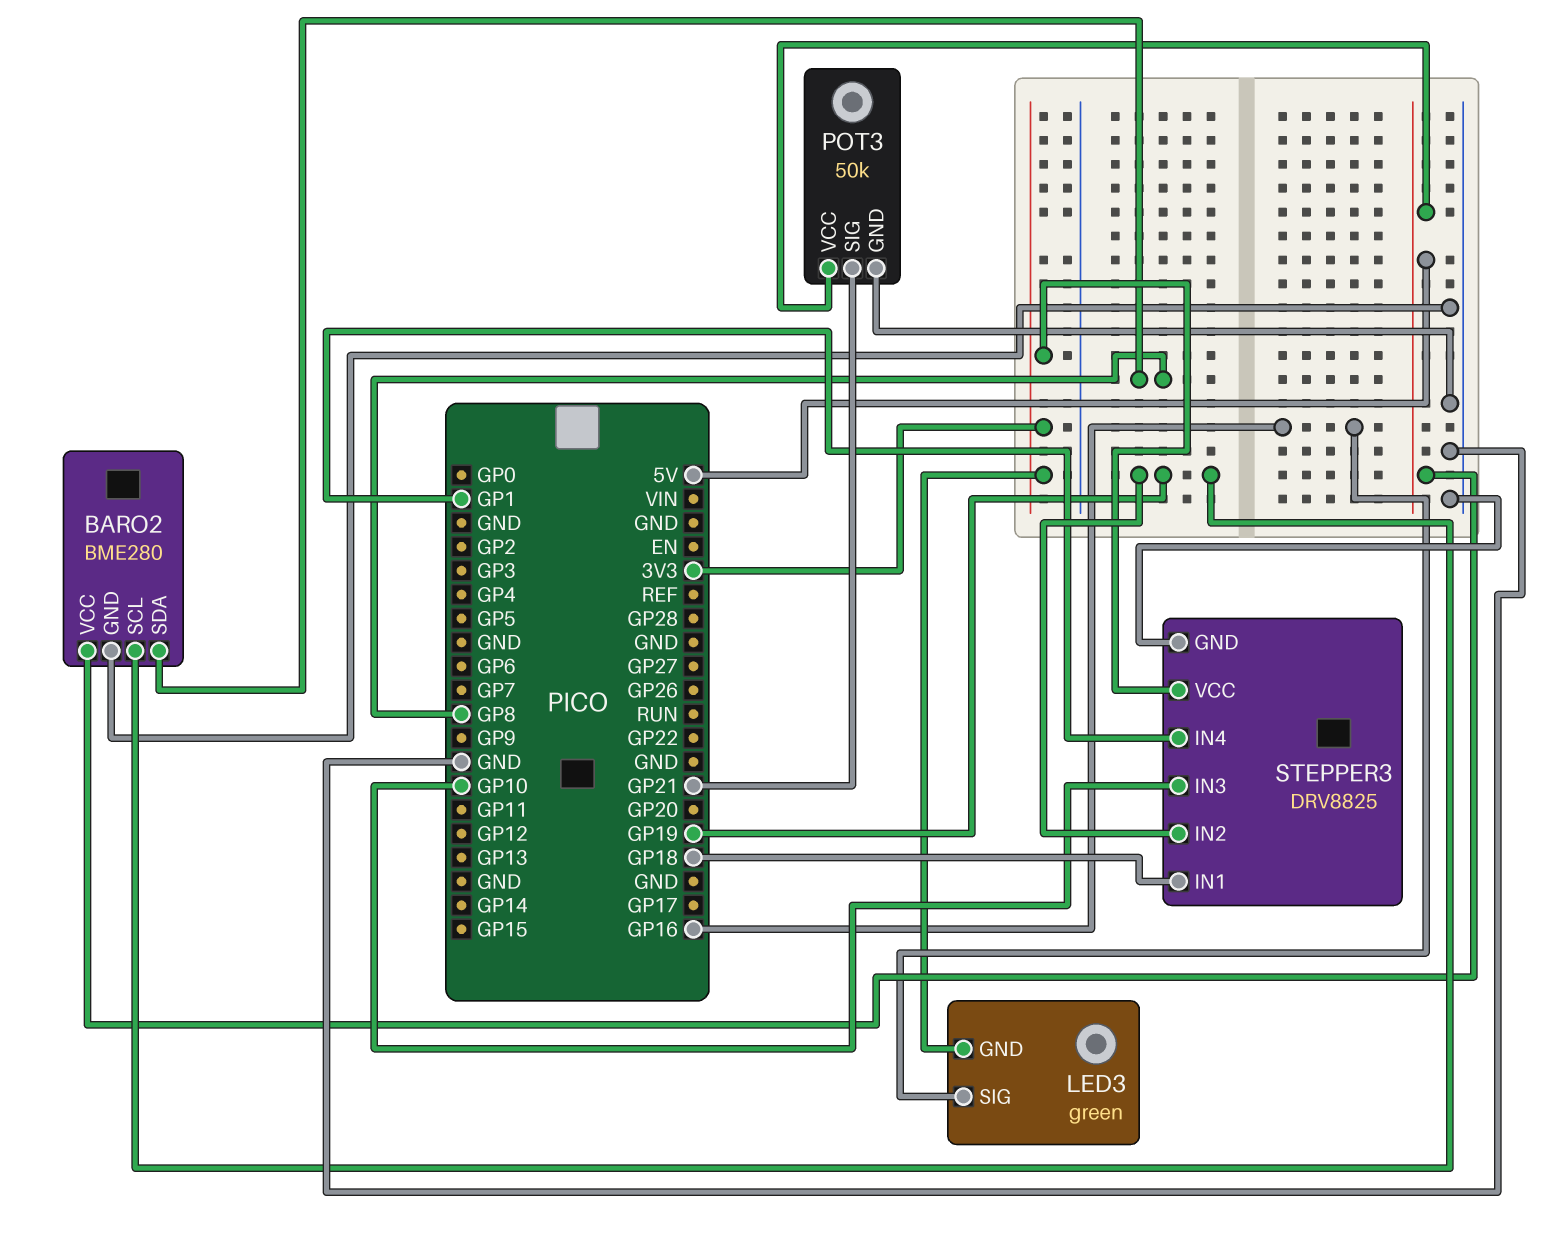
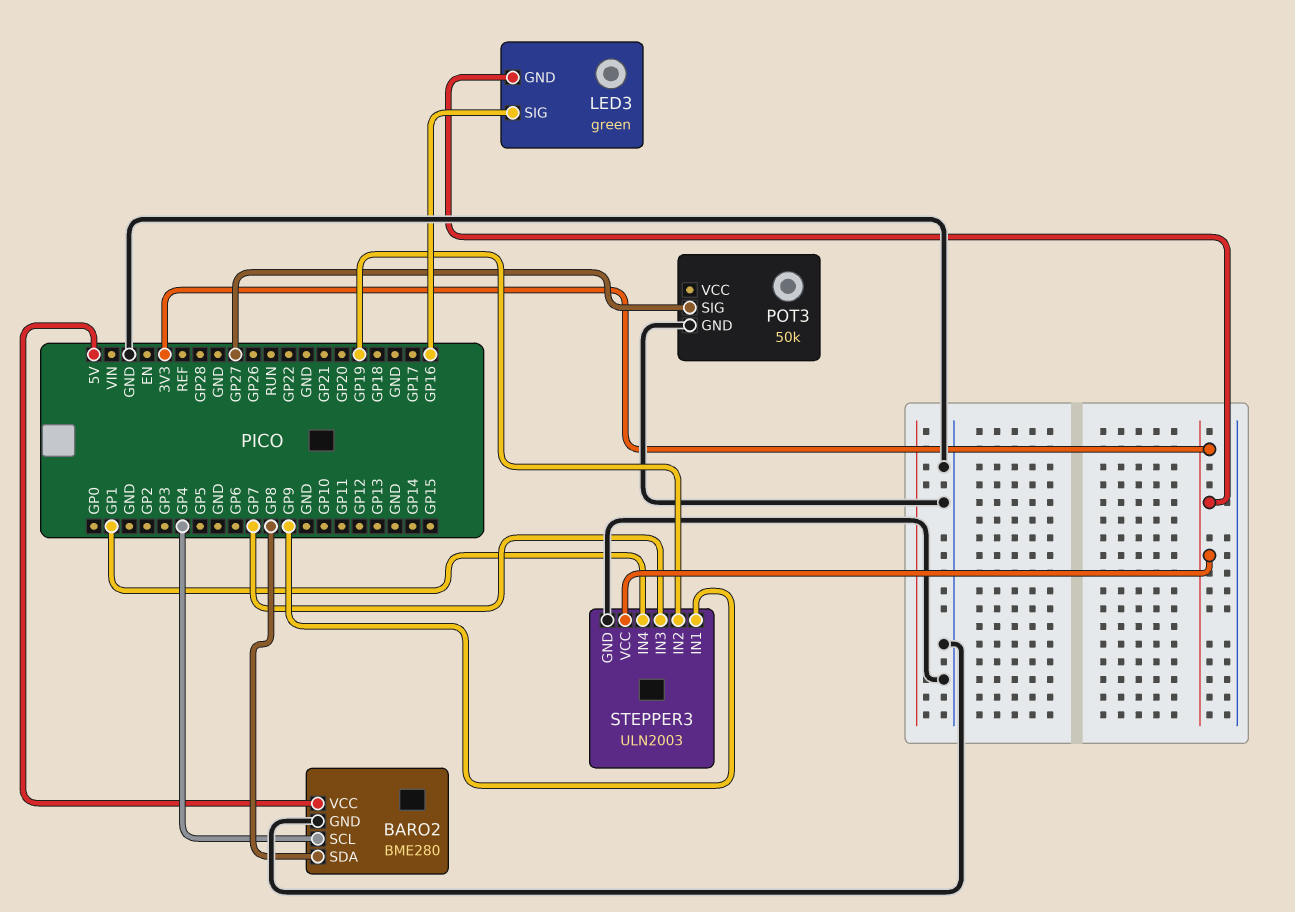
BARO2 pin SCL: GP19 -> GP4
POT3 pin SIG: GP21 -> GP27
POT3 pin VCC: 5V -> none
STEPPER3: DRV8825 -> ULN2003
STEPPER3 pin IN1: GP18 -> GP9
STEPPER3 pin IN3: GP10 -> GP7

